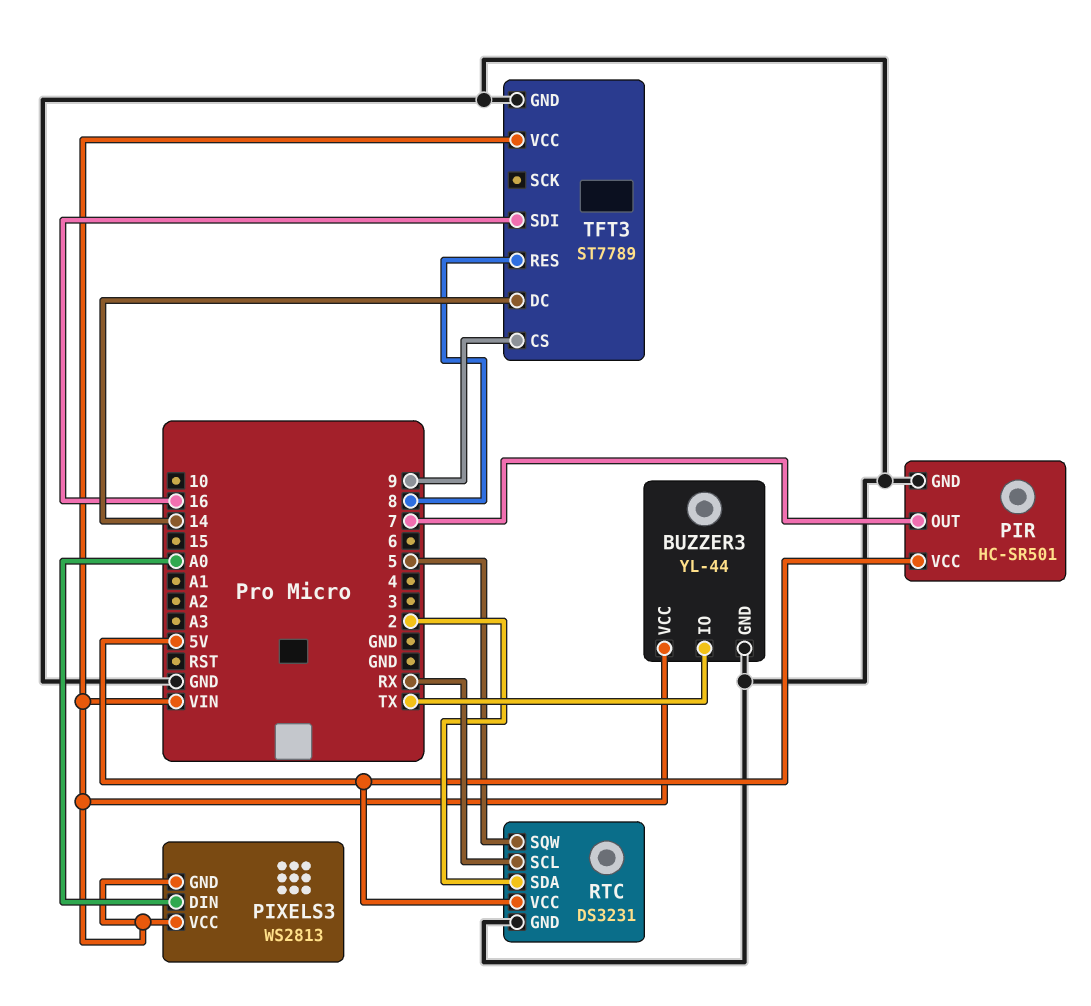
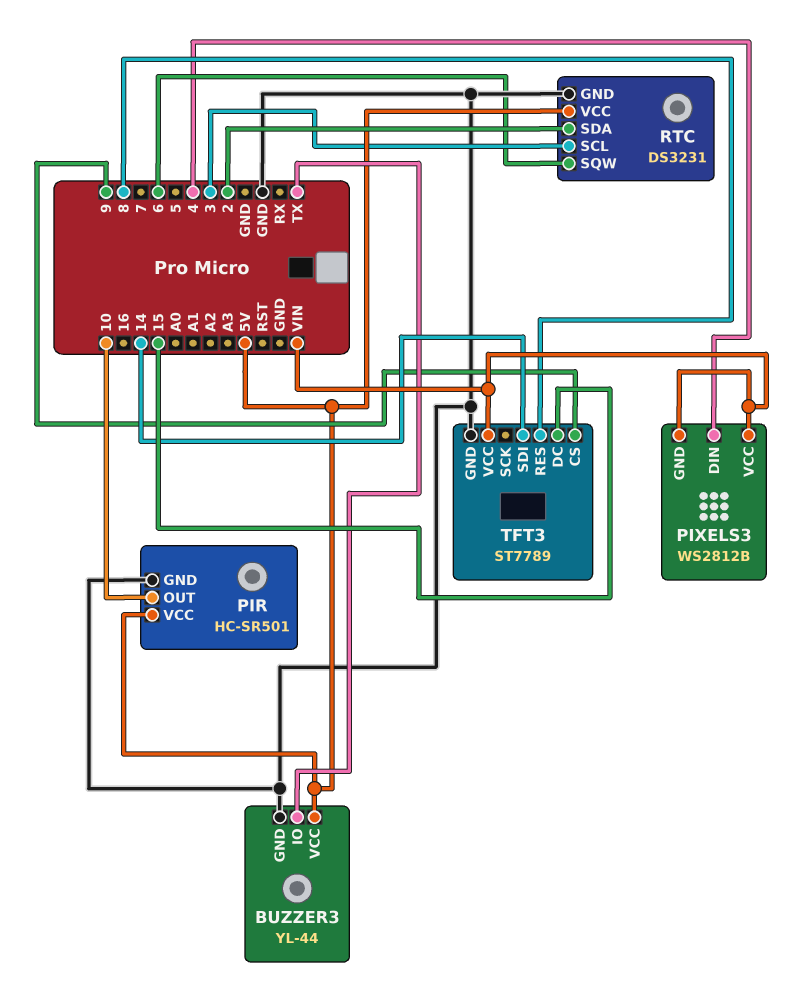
BUZZER3 pin VCC: VIN -> 5V
PIR pin OUT: 7 -> 10
PIXELS3: WS2813 -> WS2812B
PIXELS3 pin DIN: A0 -> 4
RTC pin SCL: RX -> 3
RTC pin SQW: 5 -> 6
TFT3 pin DC: 14 -> 15
TFT3 pin SDI: 16 -> 14

